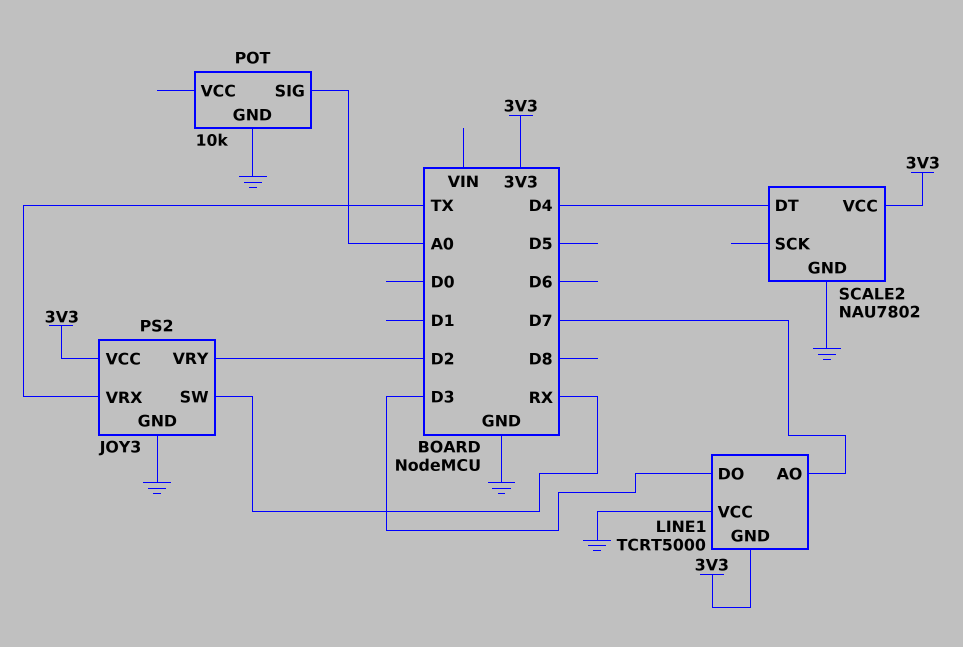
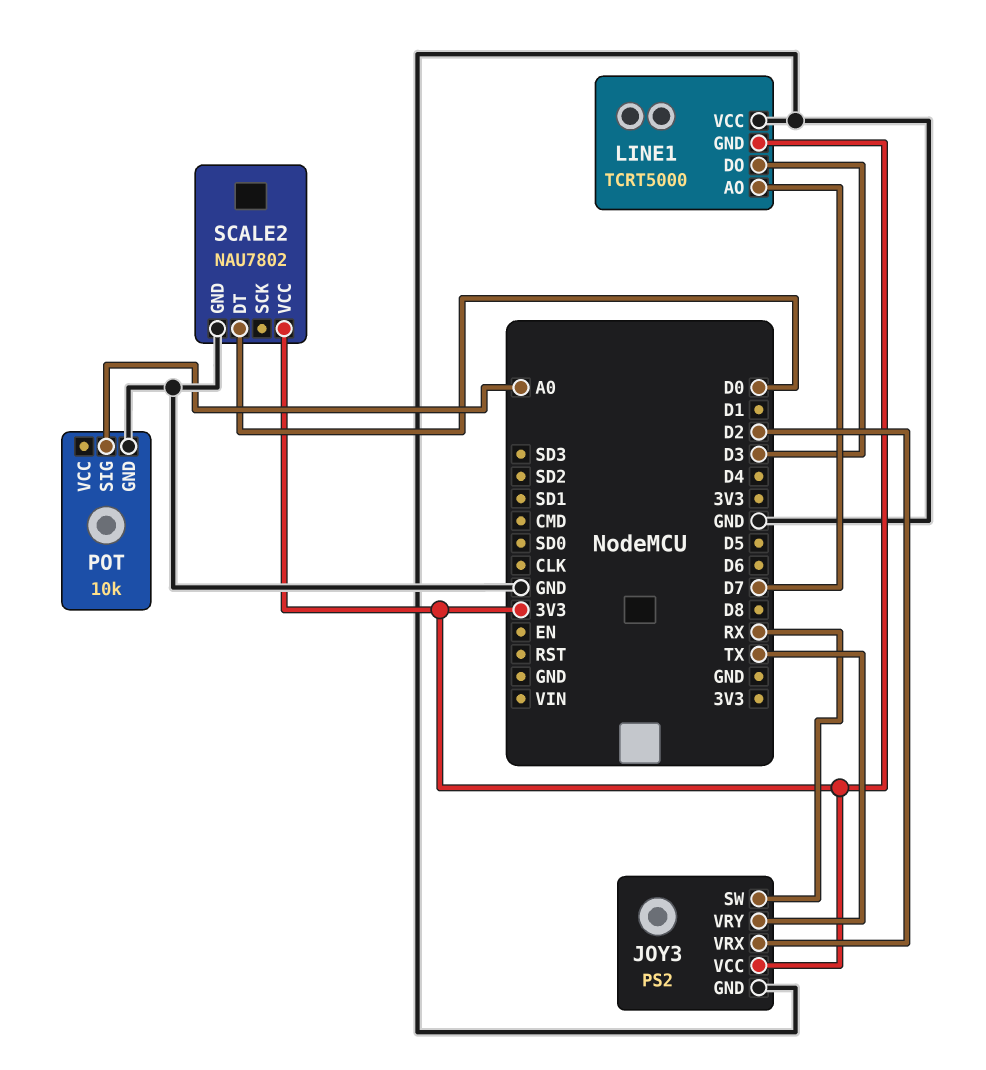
JOY3 pin VRX: TX -> D2
JOY3 pin VRY: D2 -> TX
SCALE2 pin DT: D4 -> D0

